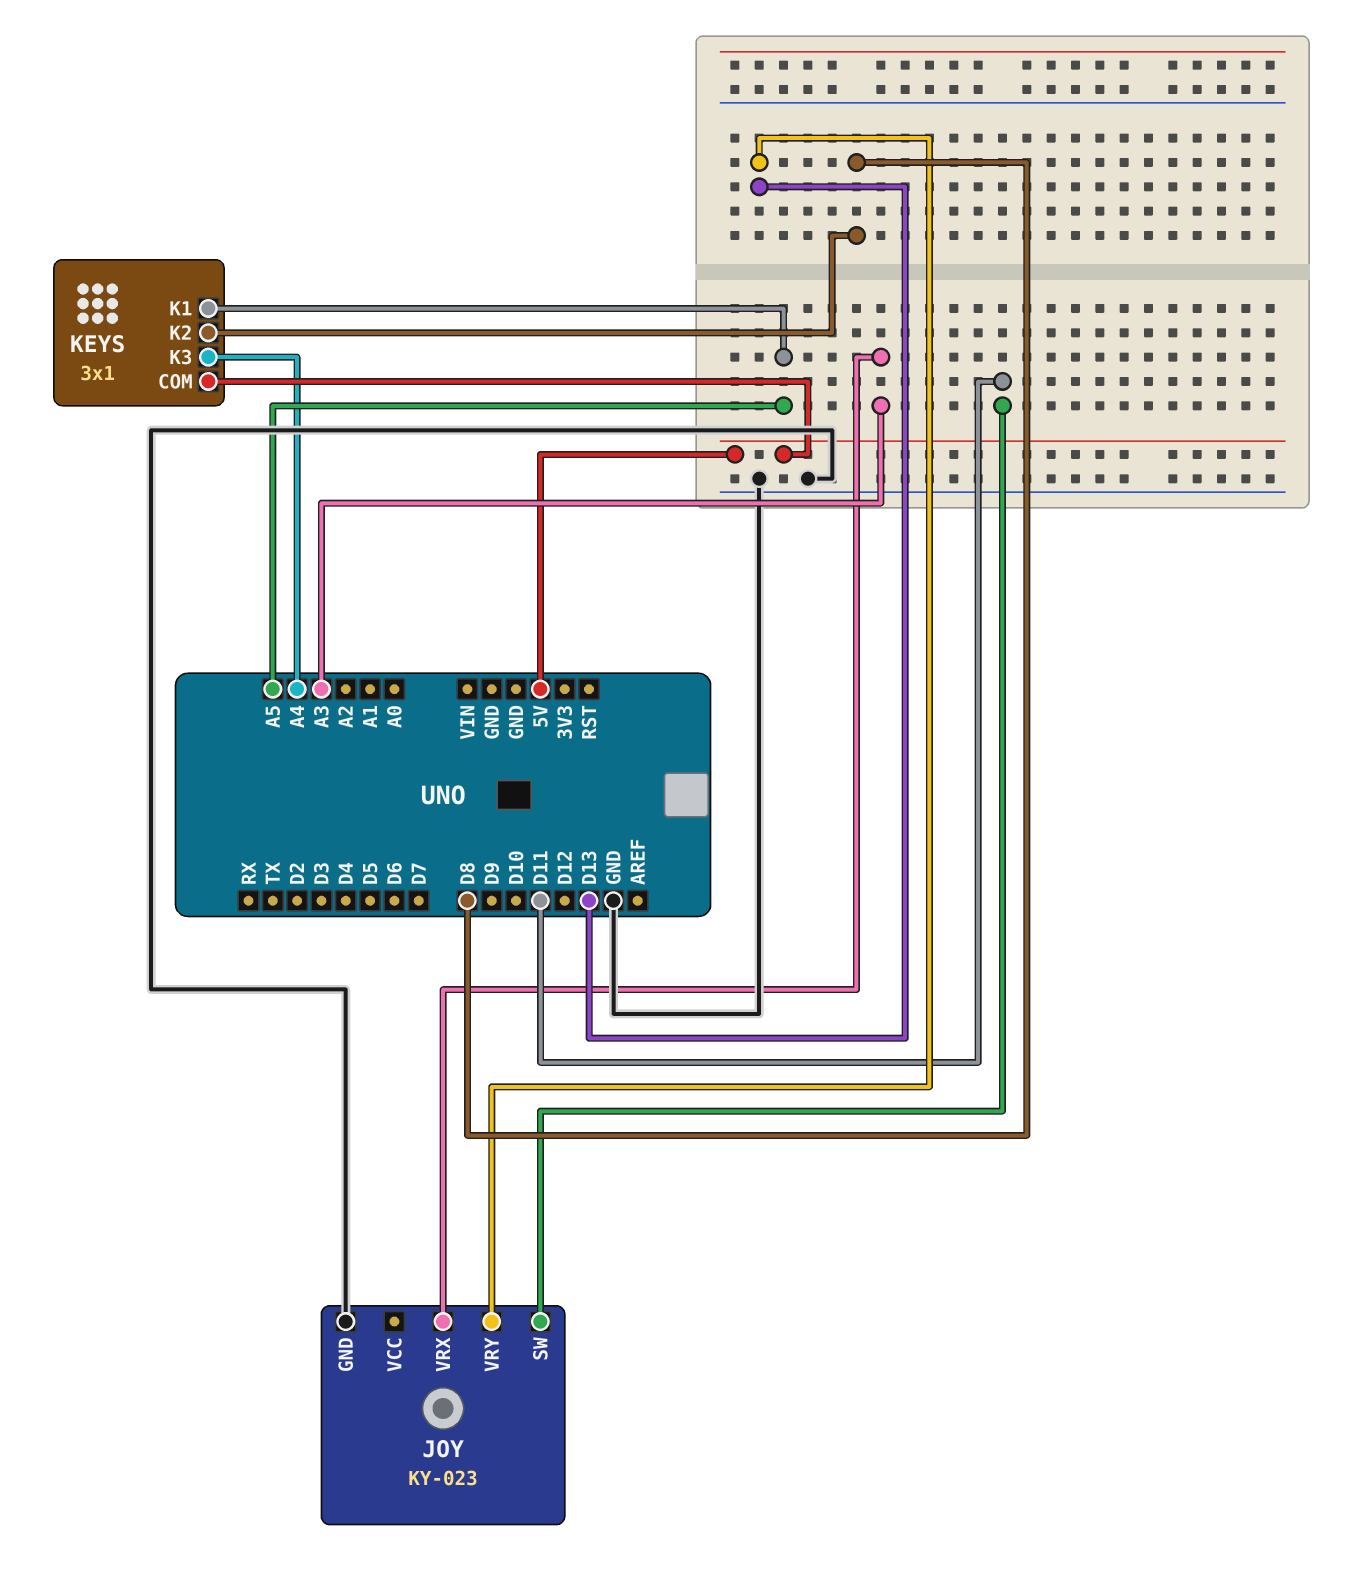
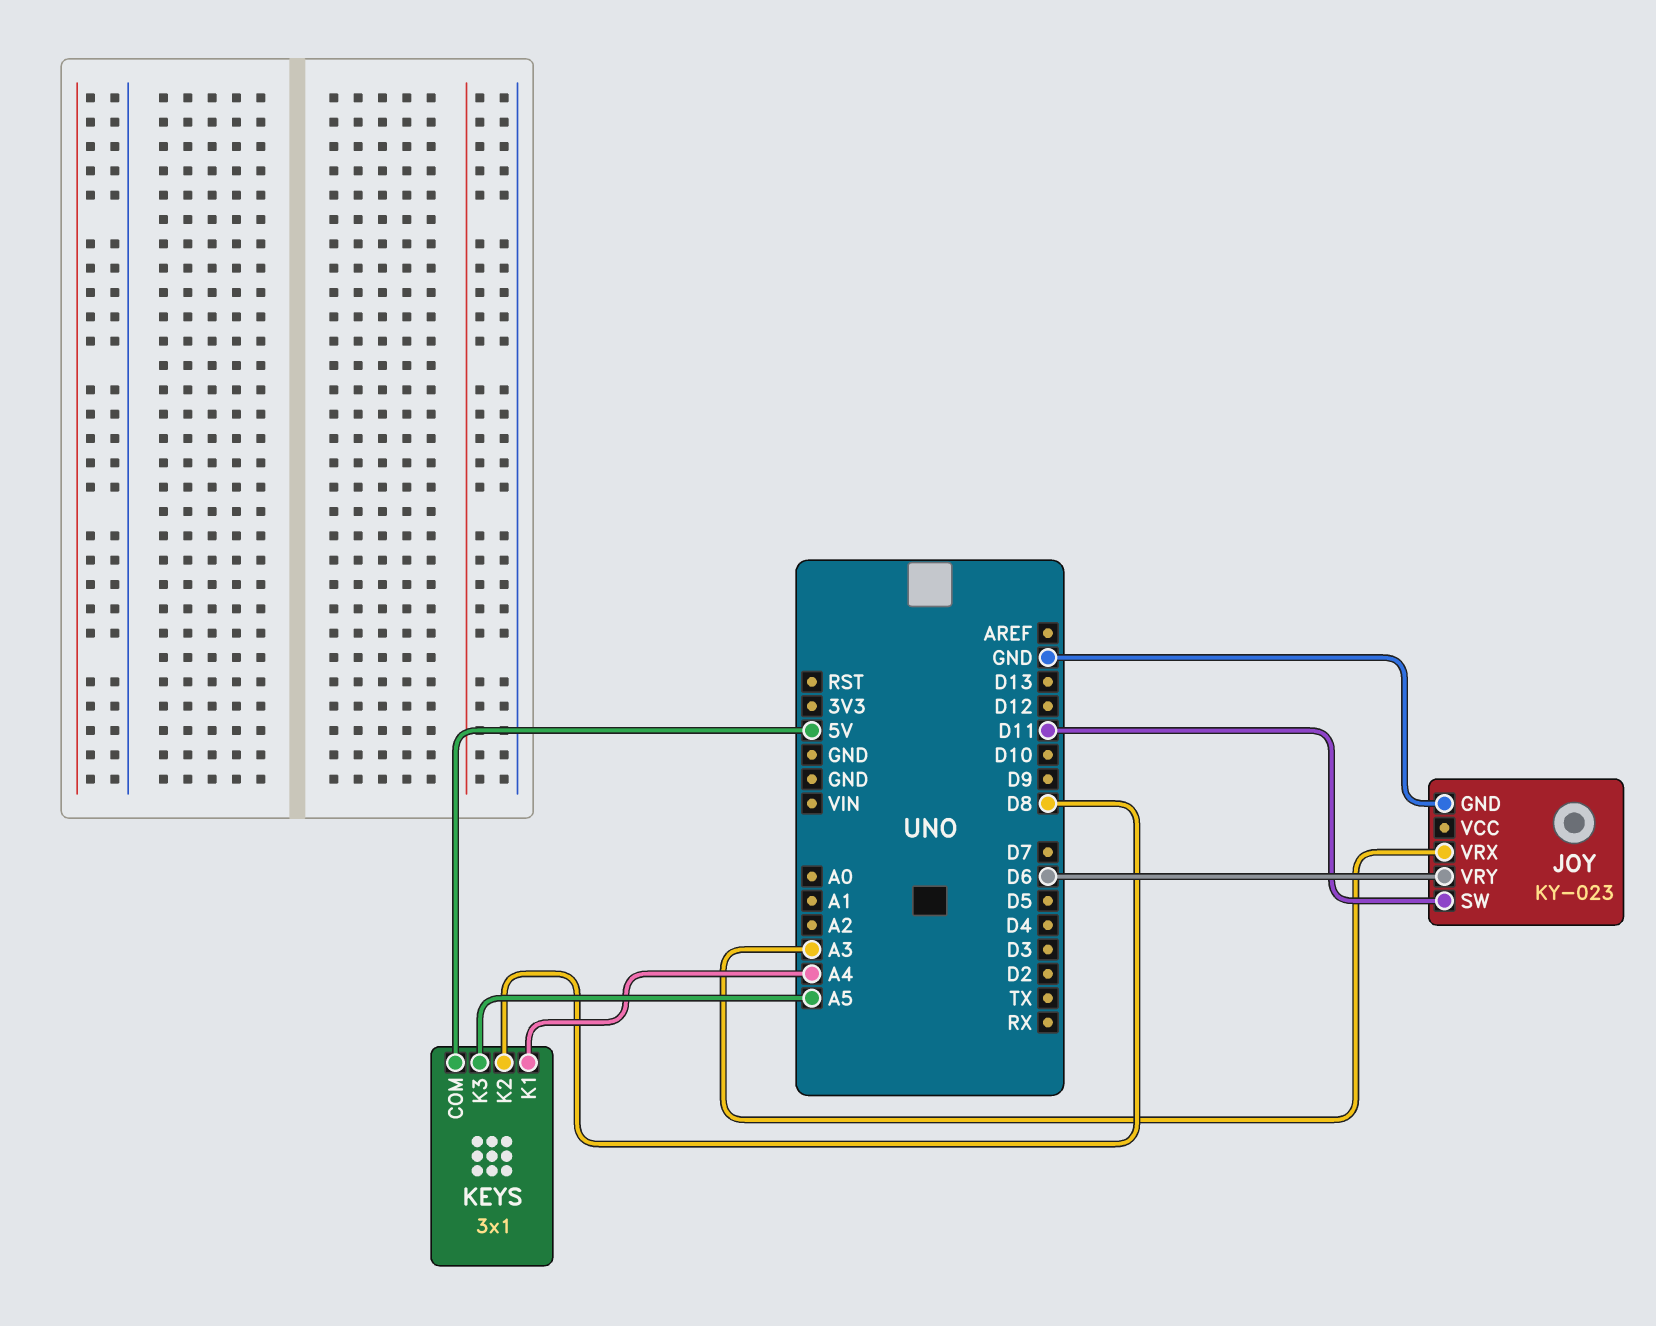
JOY pin VRY: D13 -> D6
KEYS pin K1: A5 -> A4
KEYS pin K3: A4 -> A5

